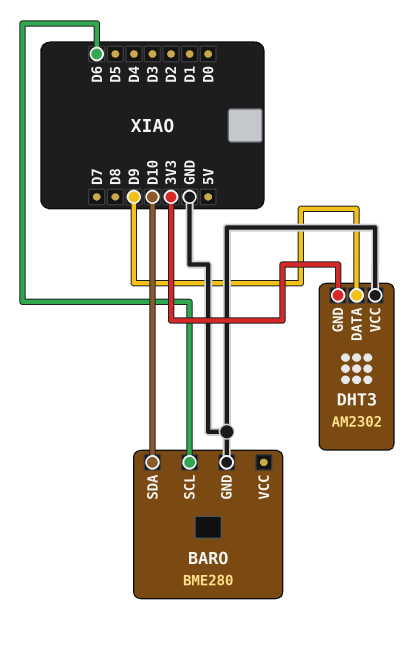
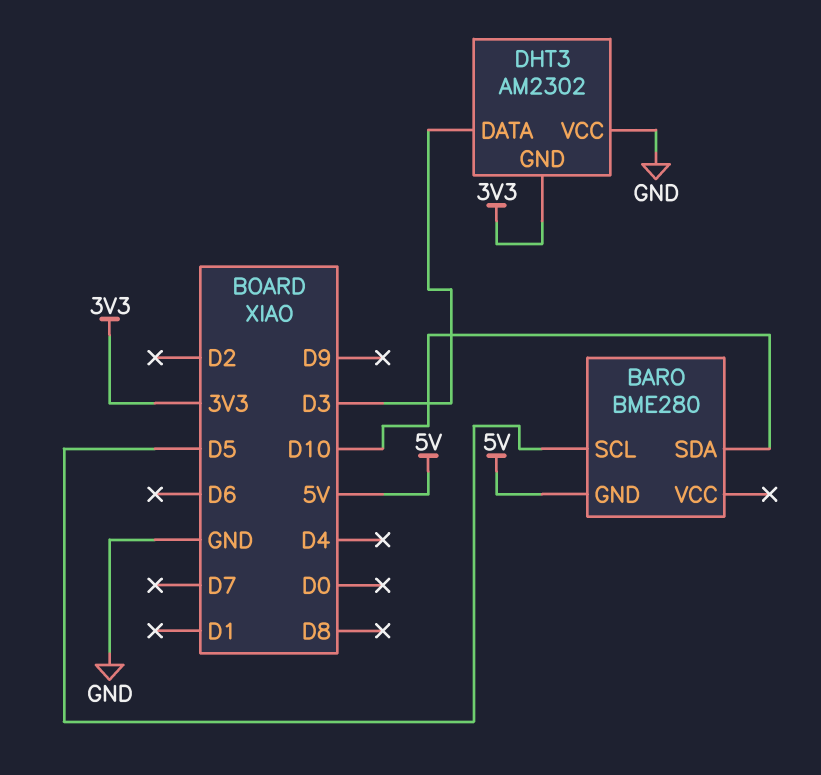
BARO pin GND: GND -> 5V
BARO pin SCL: D6 -> D5
DHT3 pin DATA: D9 -> D3

